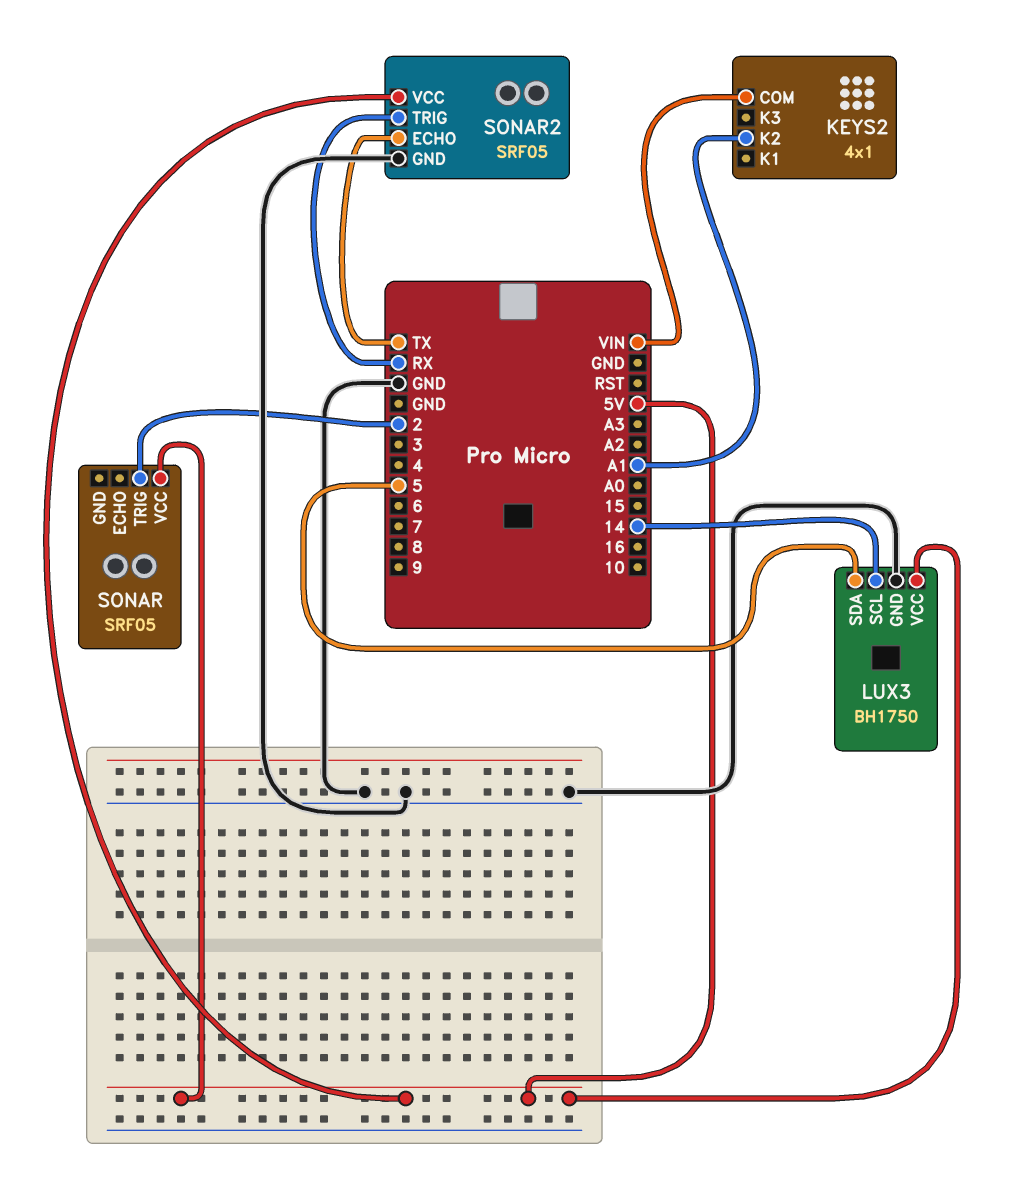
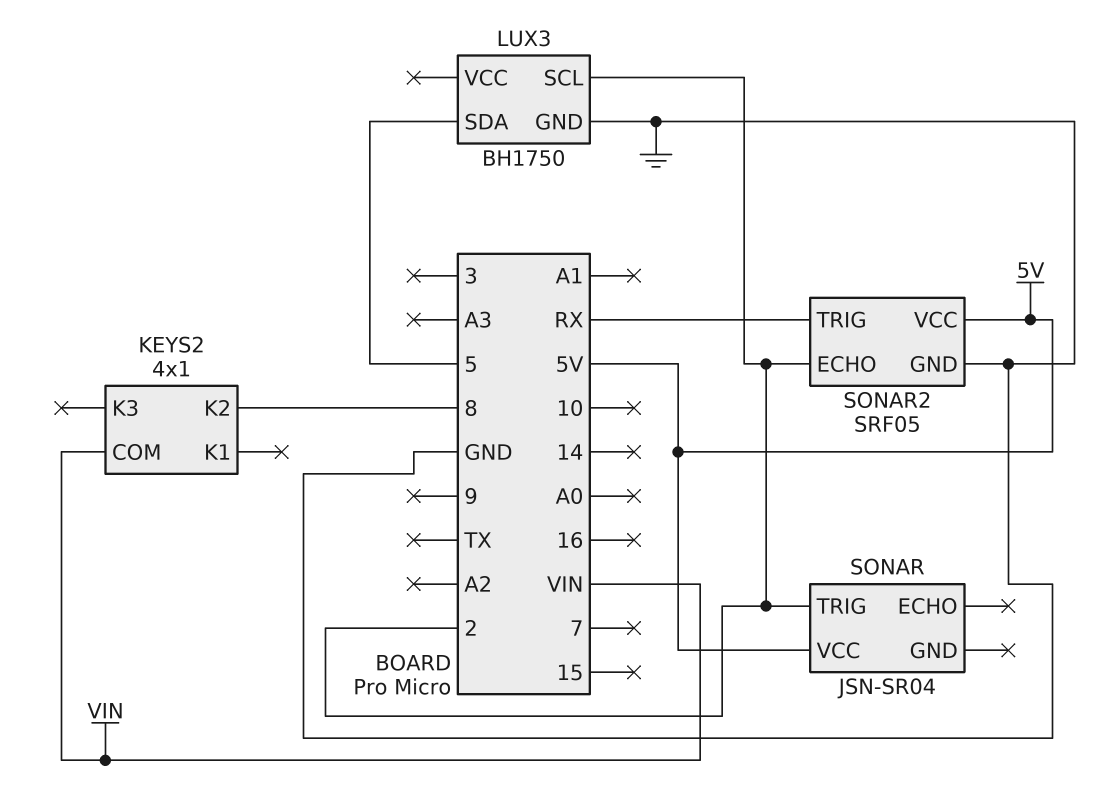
KEYS2 pin K2: A1 -> 8
LUX3 pin SCL: 14 -> 2
LUX3 pin VCC: 5V -> none
SONAR: SRF05 -> JSN-SR04
SONAR2 pin ECHO: TX -> 2

